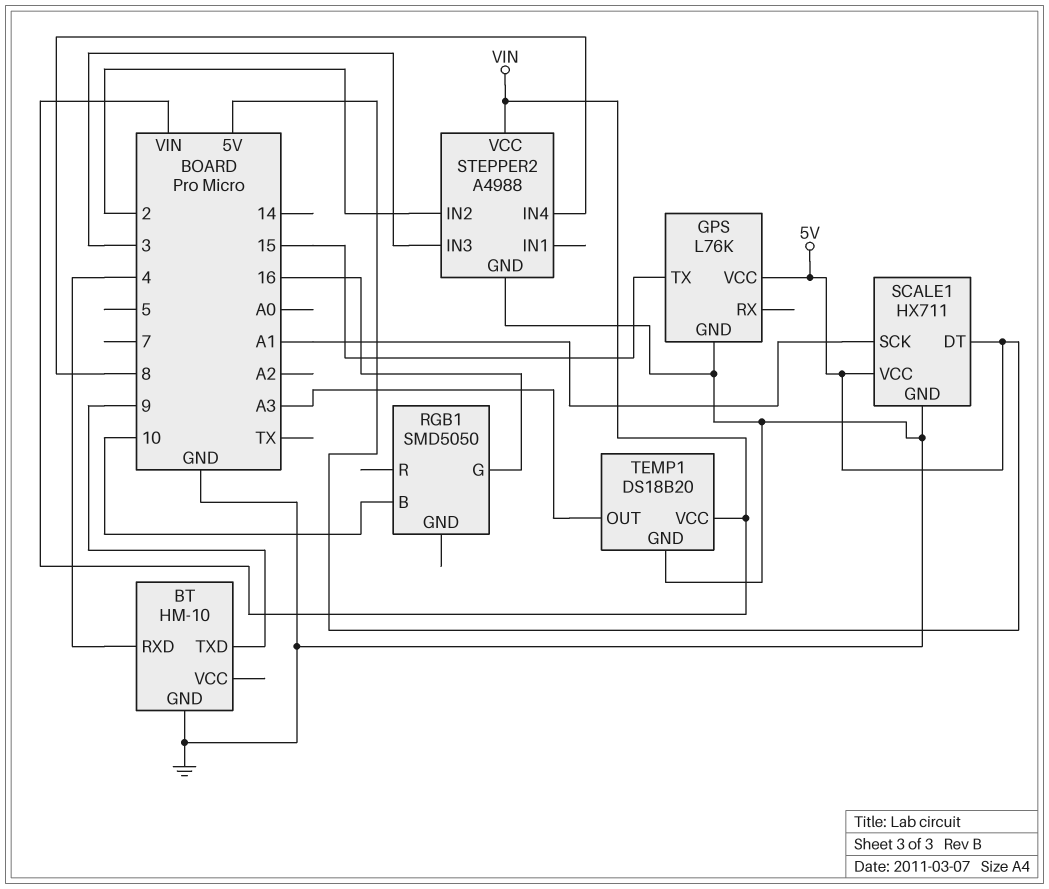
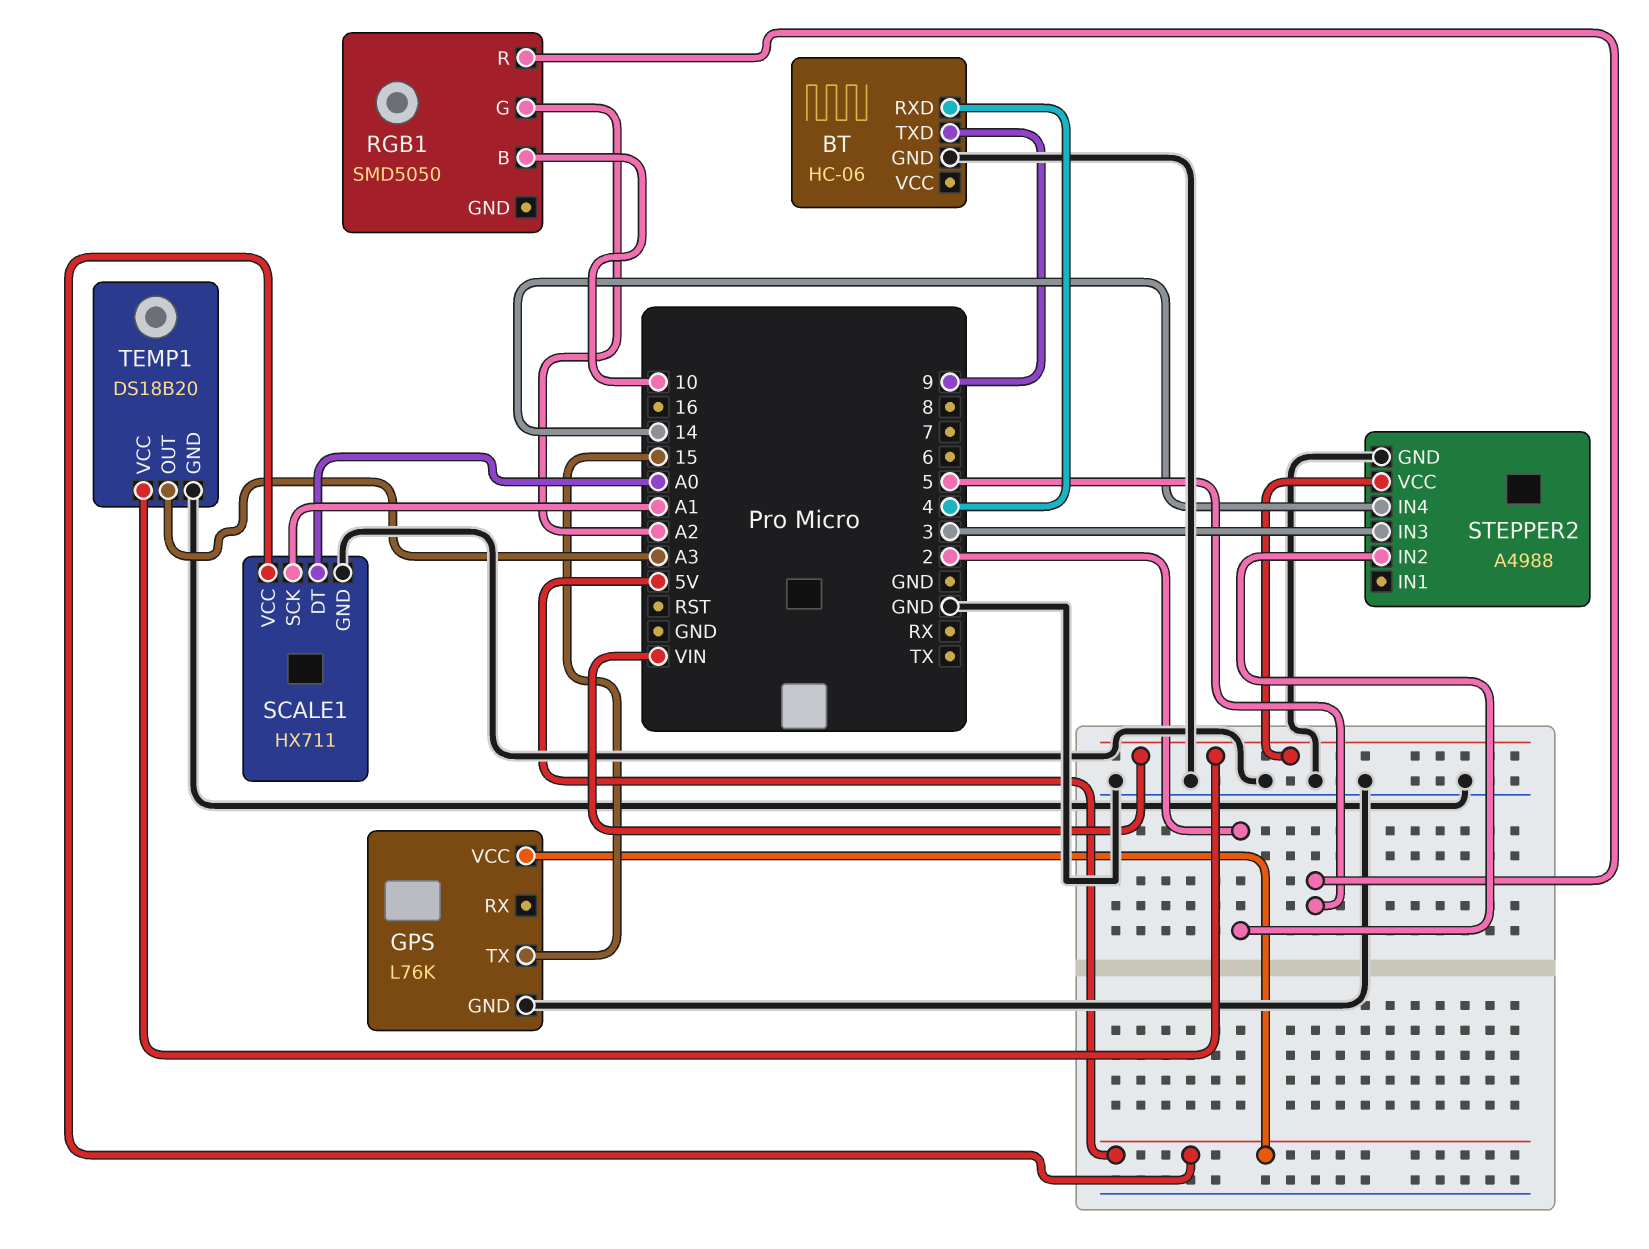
BT: HM-10 -> HC-06
RGB1 pin G: 16 -> A2
RGB1 pin R: none -> 5
SCALE1 pin DT: 5V -> A0
STEPPER2 pin IN4: 8 -> 14

